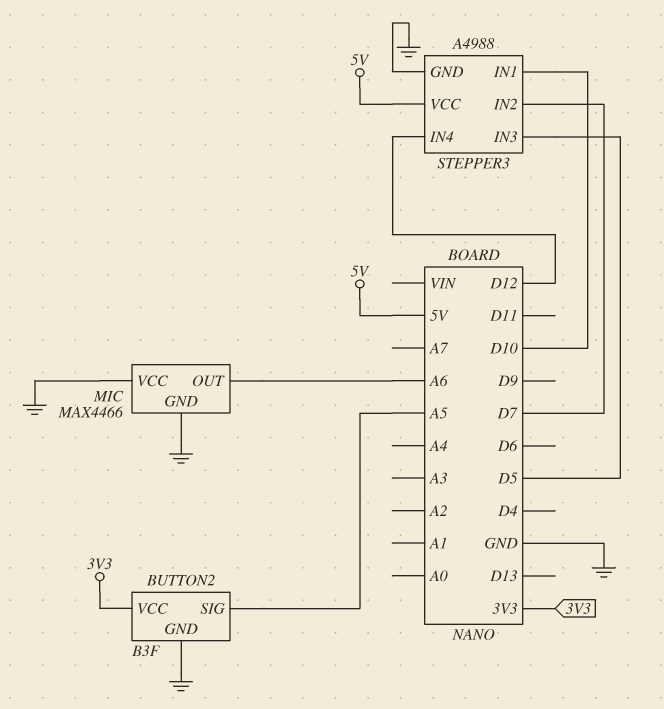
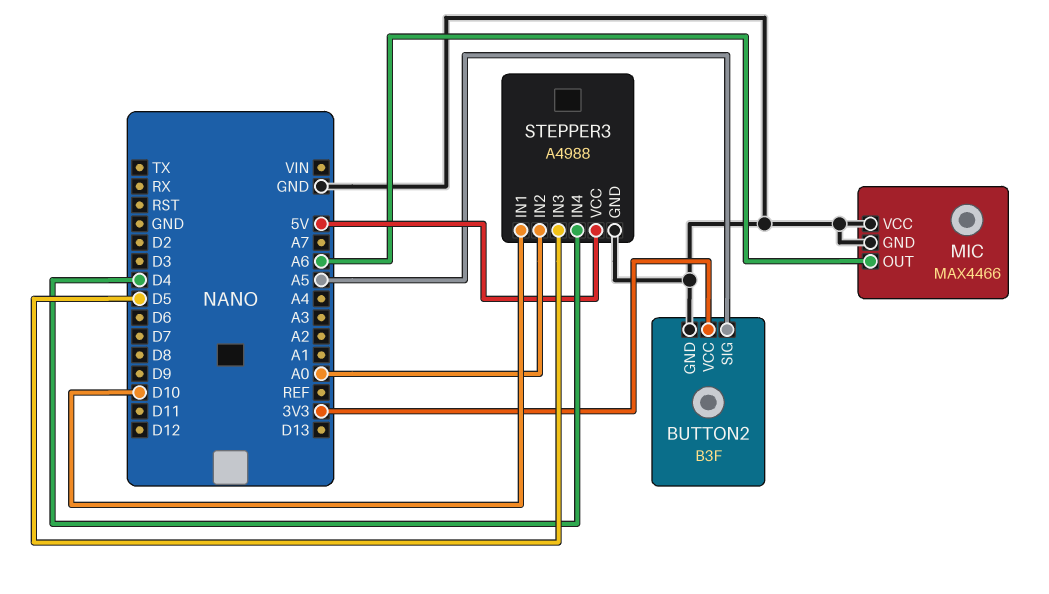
STEPPER3 pin IN2: D7 -> A0
STEPPER3 pin IN4: D12 -> D4

